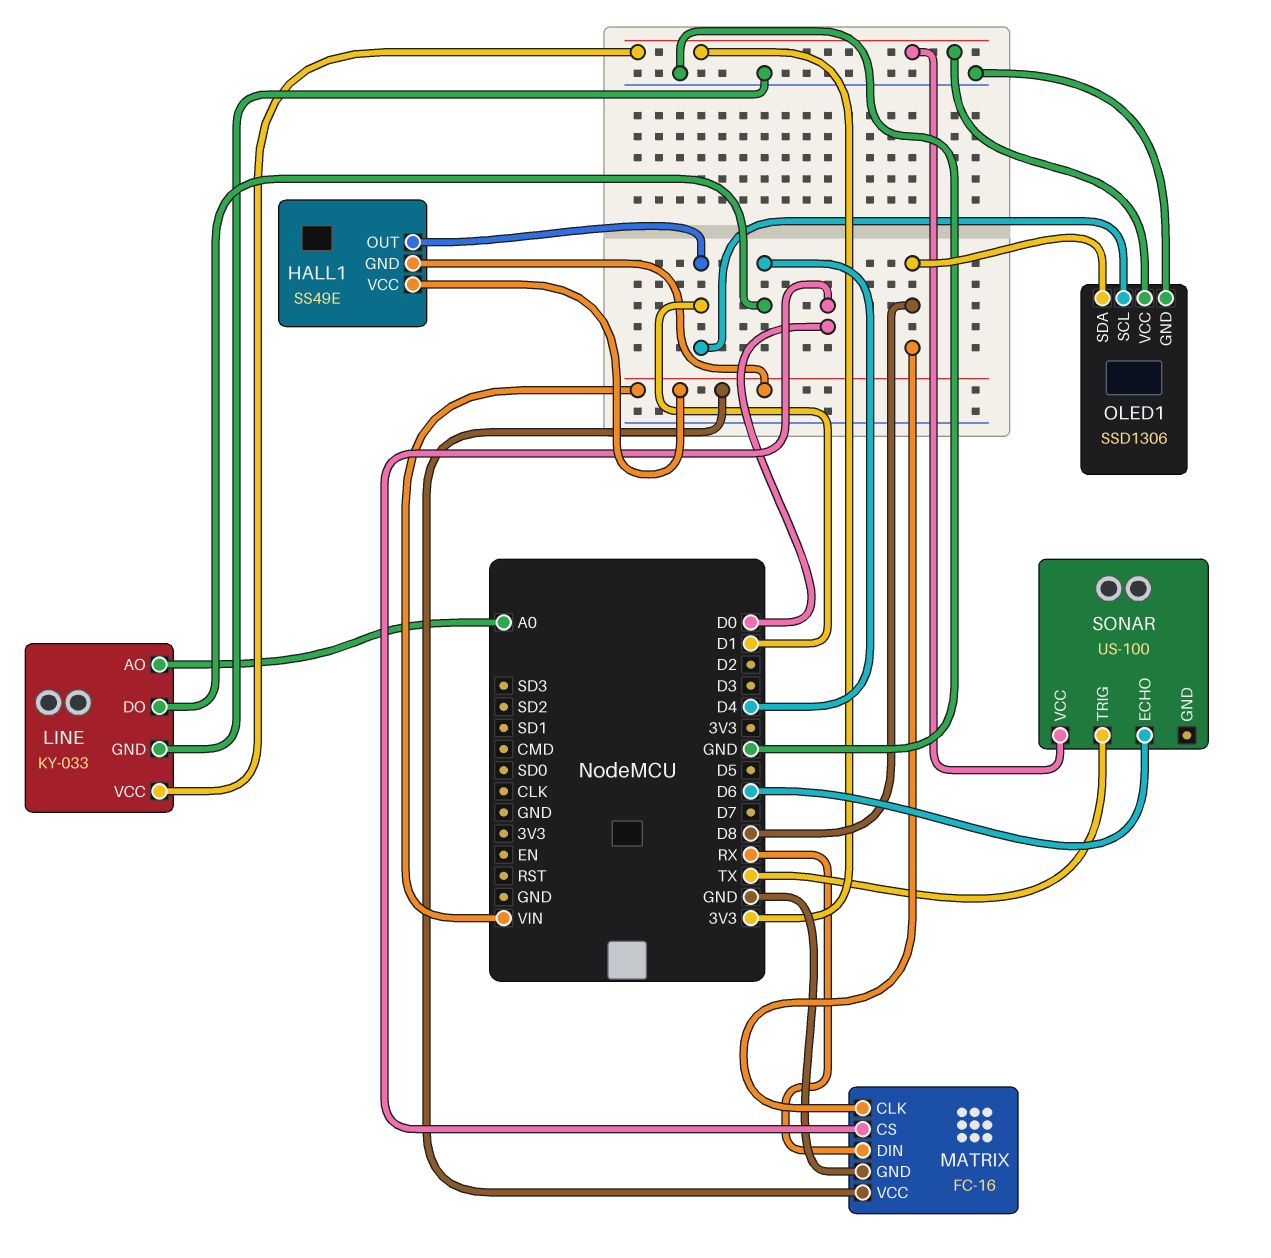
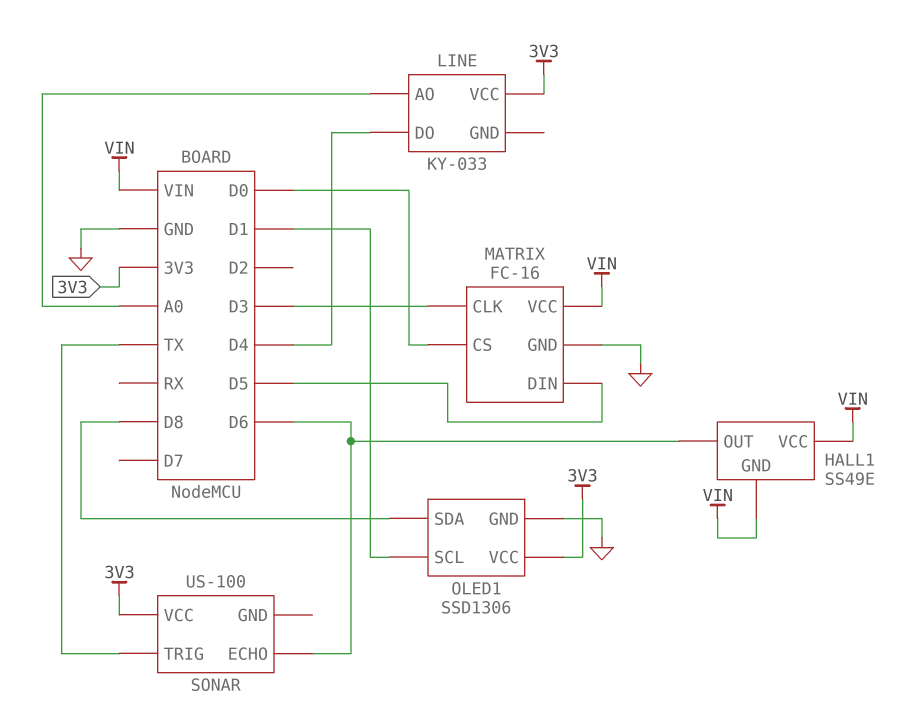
HALL1 pin OUT: D1 -> D6
LINE pin GND: GND -> none
MATRIX pin CLK: D8 -> D3
MATRIX pin DIN: RX -> D5

